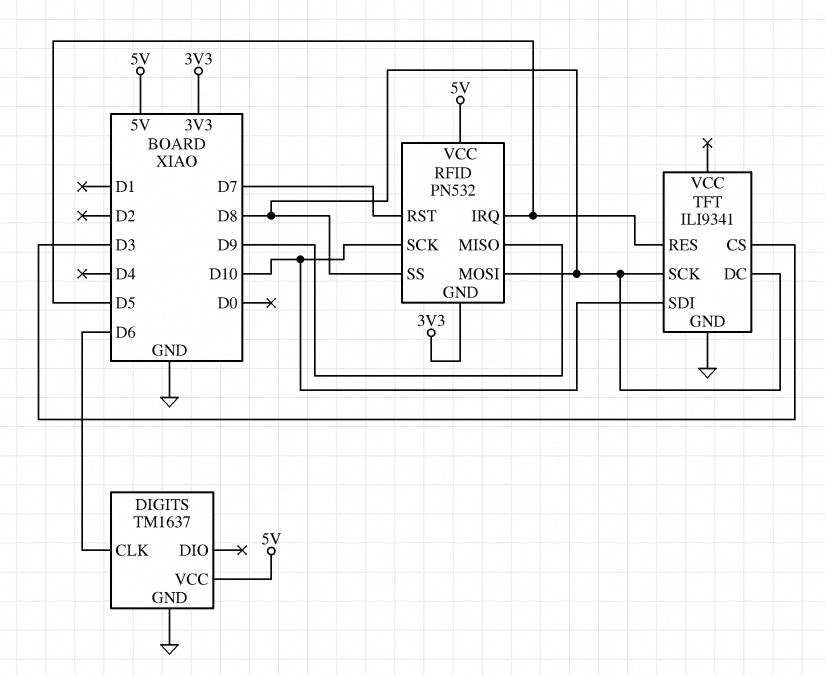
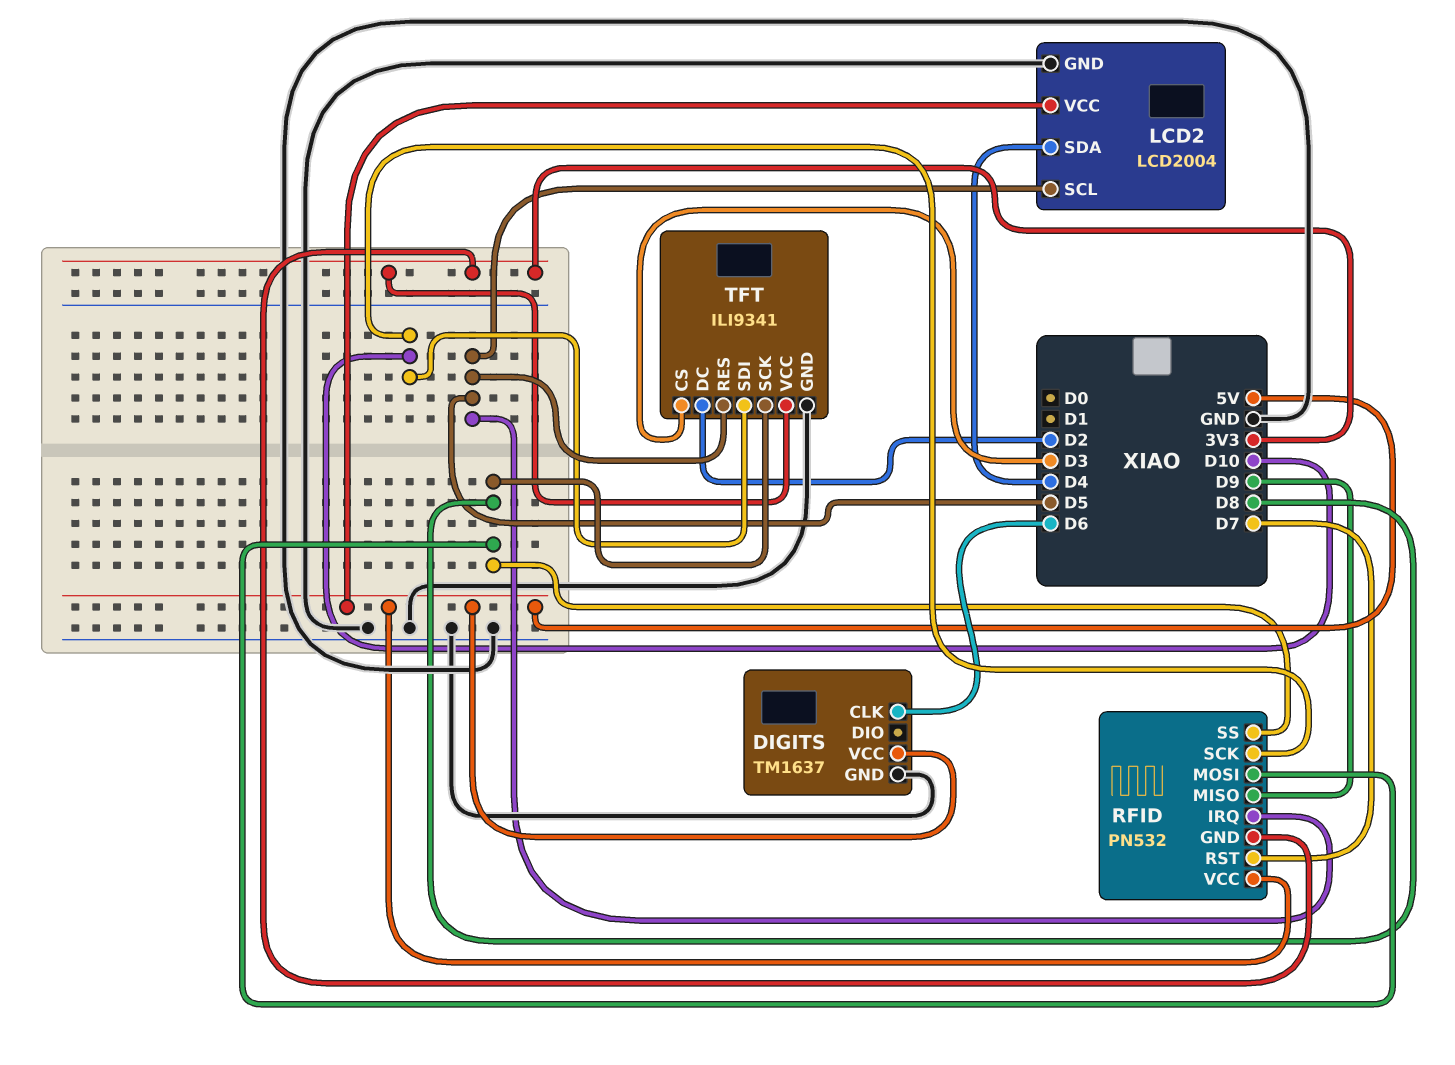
LCD2: none -> LCD2004
LCD2 pin GND: none -> GND
LCD2 pin SCL: none -> D5
LCD2 pin SDA: none -> D4
LCD2 pin VCC: none -> 5V
TFT pin DC: D8 -> D2
TFT pin VCC: none -> 3V3

